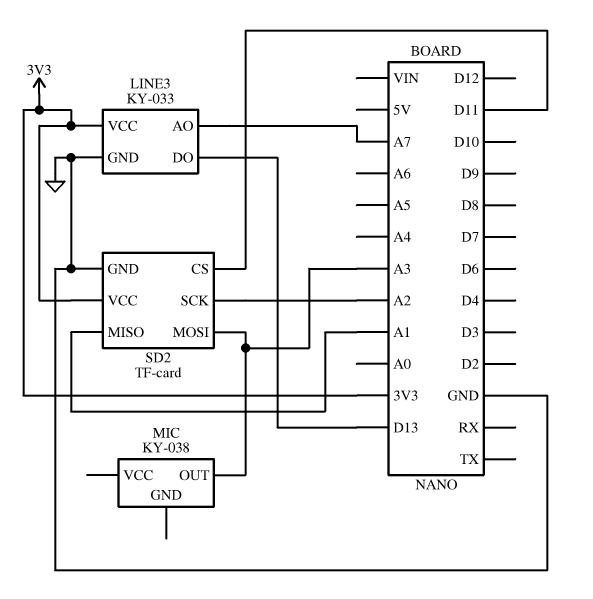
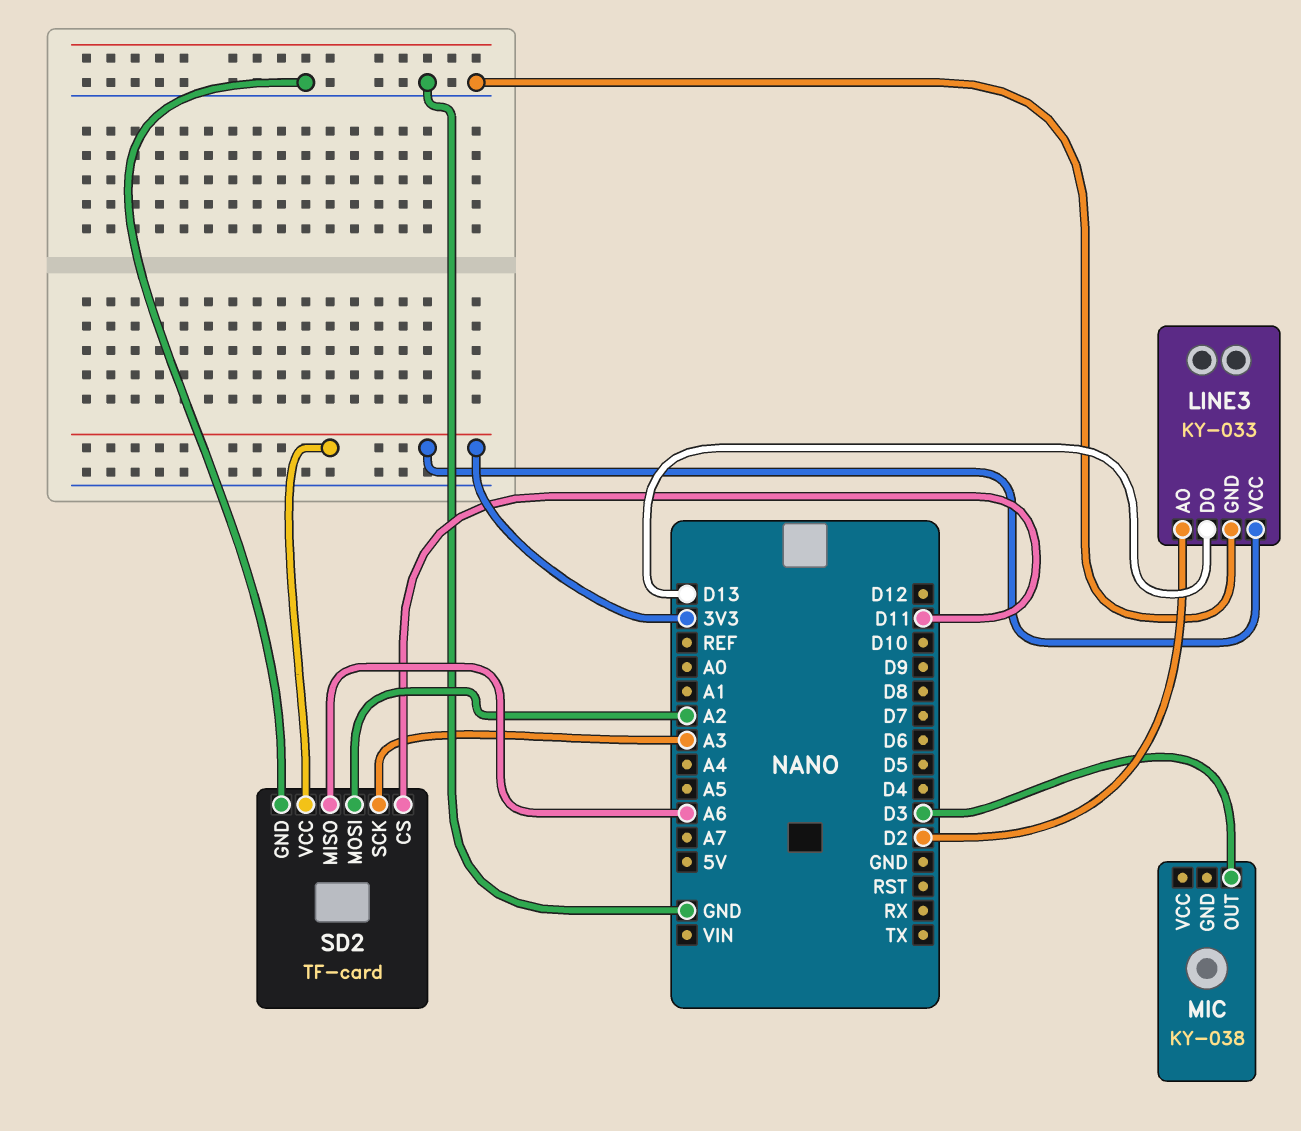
LINE3 pin AO: A7 -> D2
MIC pin OUT: A3 -> D3
SD2 pin MISO: A1 -> A6
SD2 pin MOSI: A3 -> A2
SD2 pin SCK: A2 -> A3

